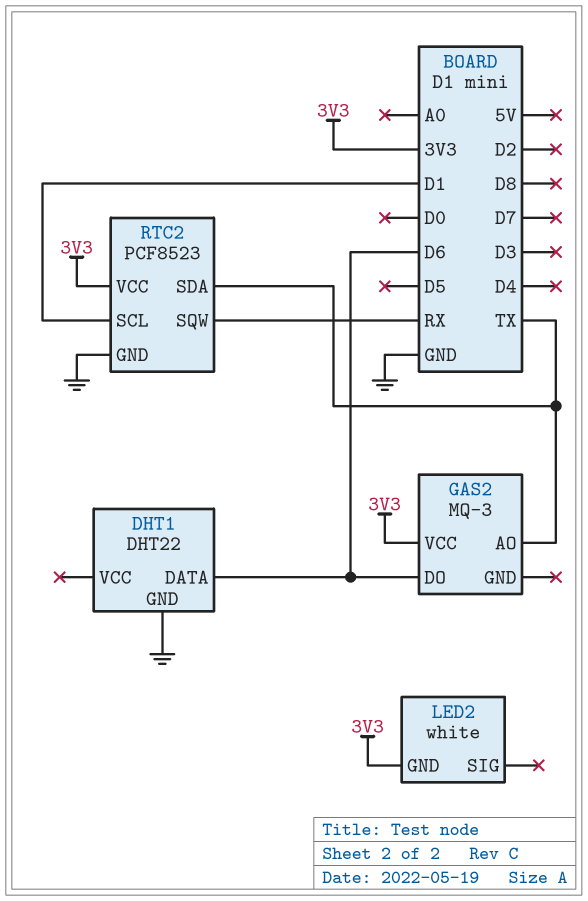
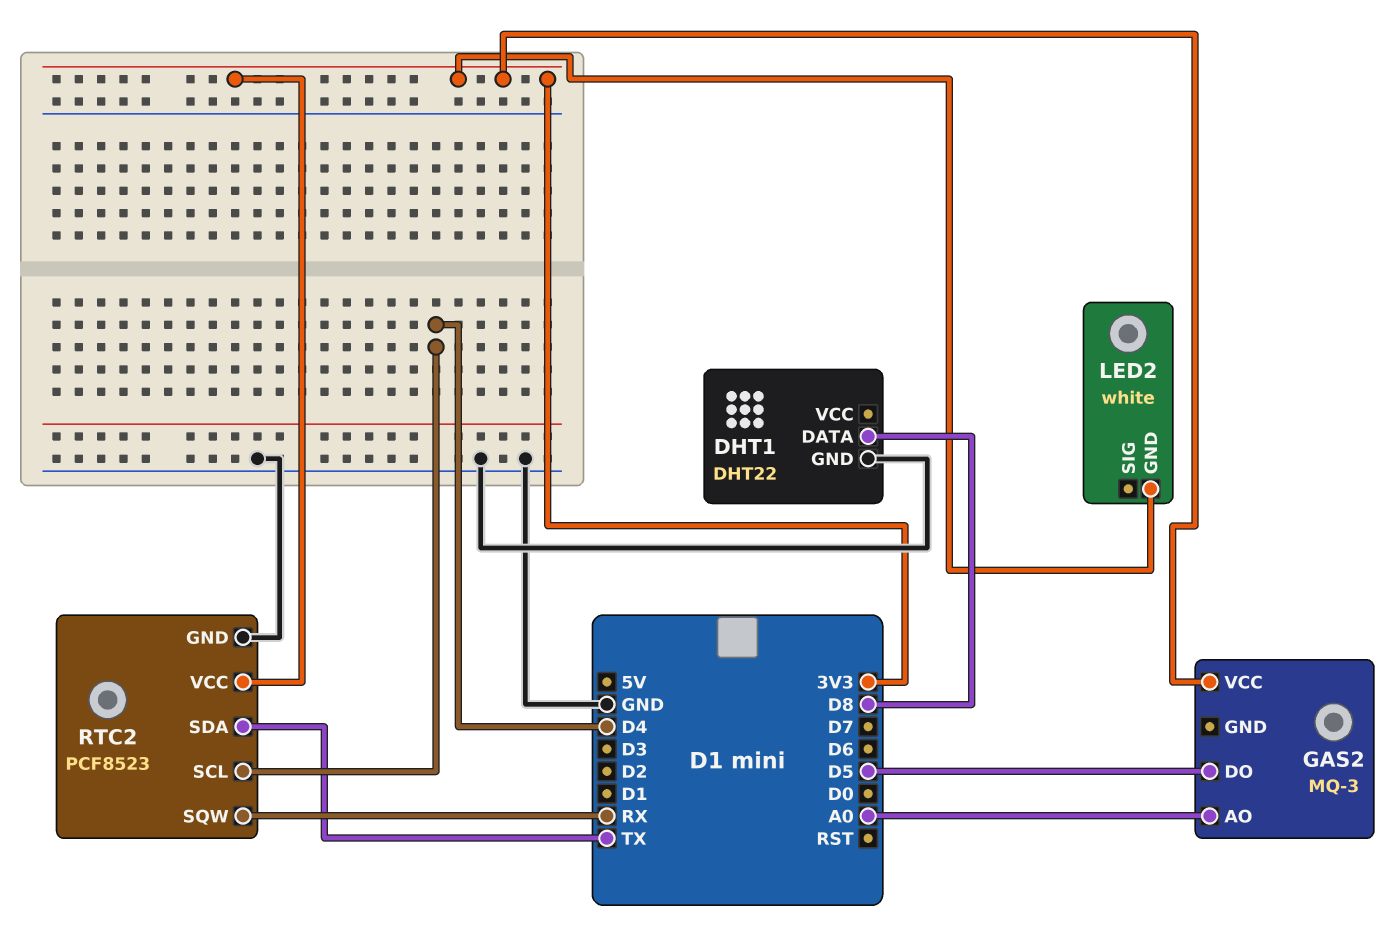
DHT1 pin DATA: D6 -> D8
GAS2 pin AO: TX -> A0
GAS2 pin DO: D6 -> D5
RTC2 pin SCL: D1 -> D4

